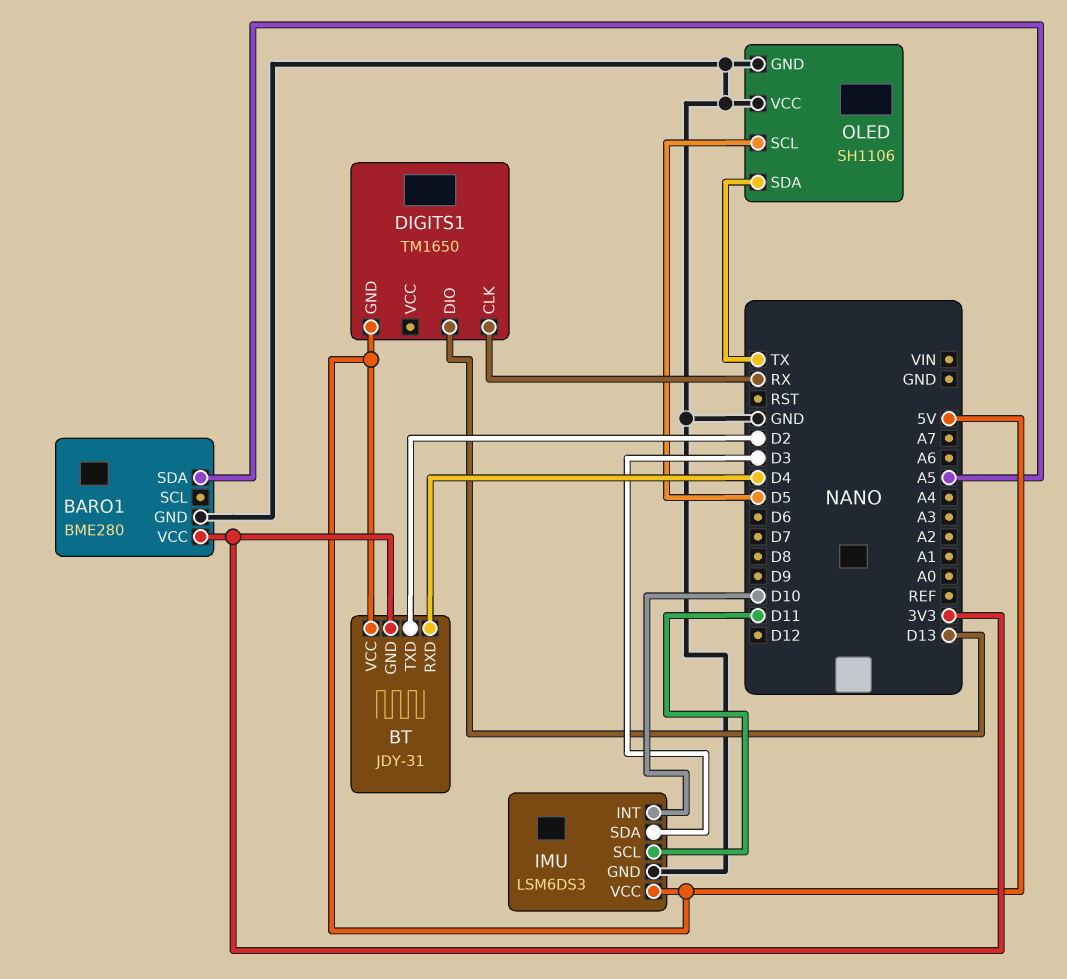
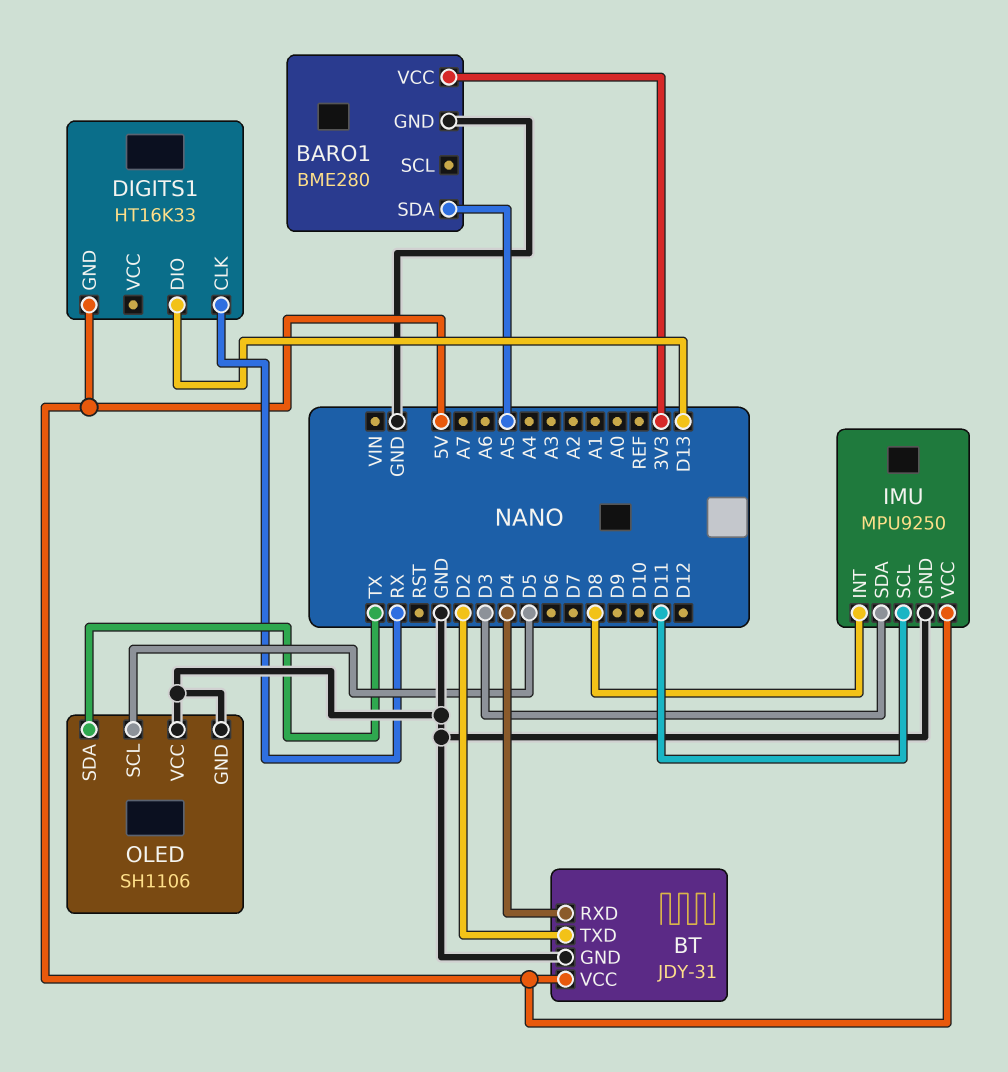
BT pin GND: 3V3 -> GND
DIGITS1: TM1650 -> HT16K33
IMU: LSM6DS3 -> MPU9250
IMU pin INT: D10 -> D8

